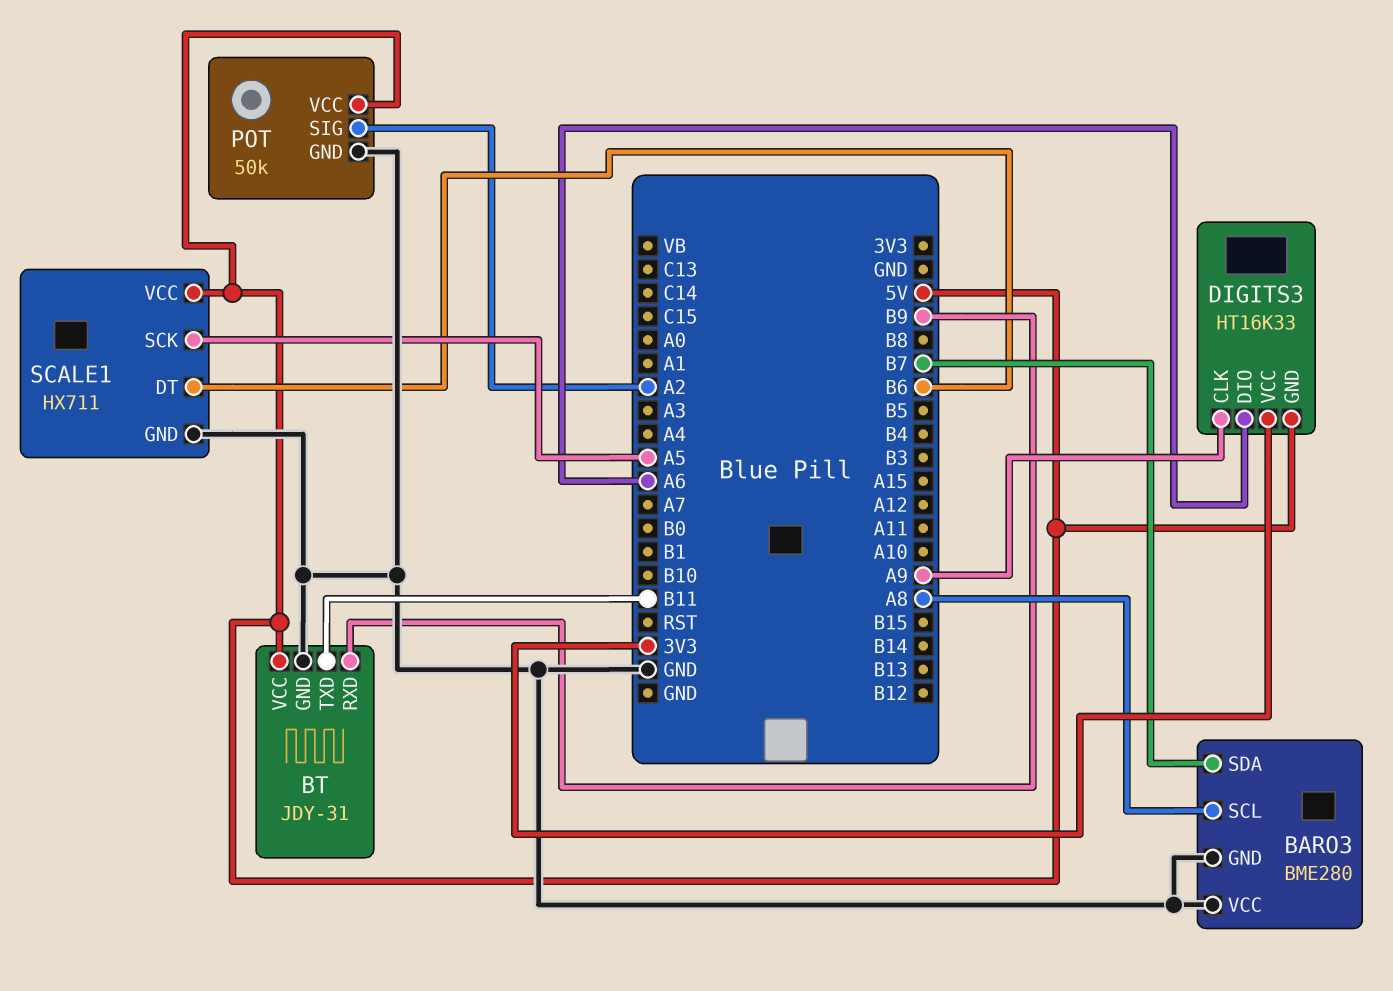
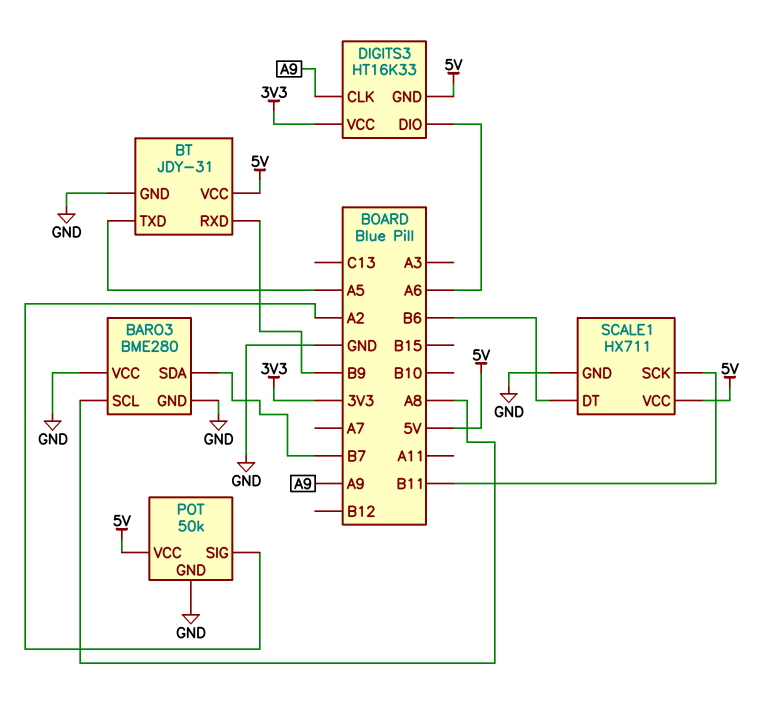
BT pin TXD: B11 -> A5
SCALE1 pin SCK: A5 -> B11

